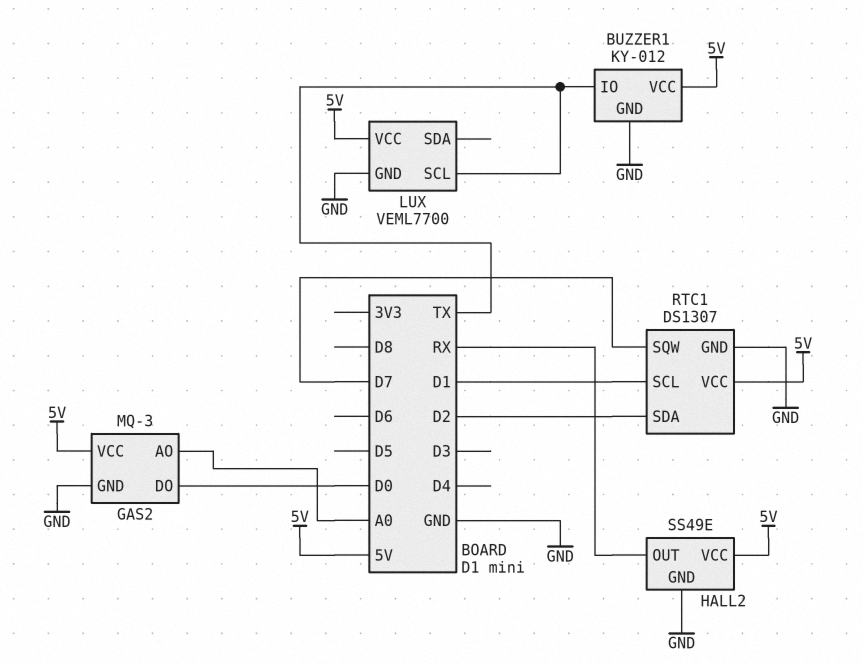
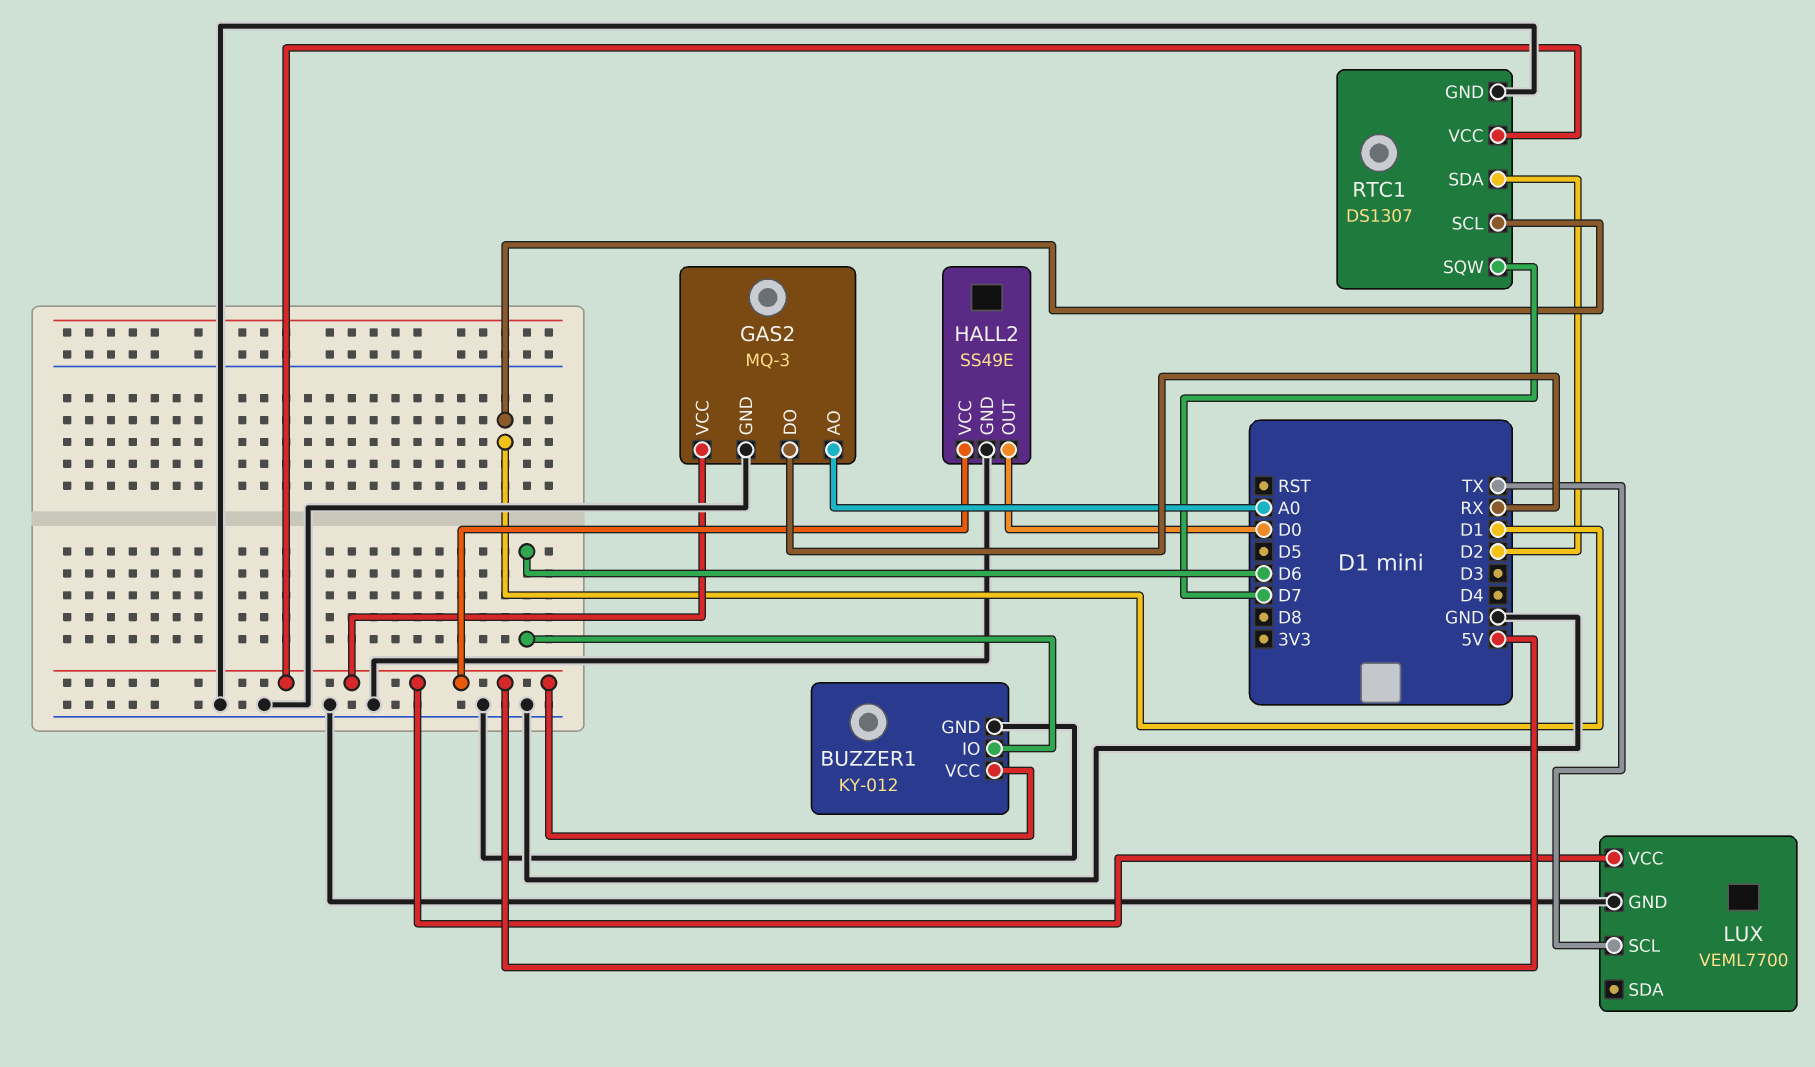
BUZZER1 pin IO: TX -> D6
GAS2 pin DO: D0 -> RX
HALL2 pin OUT: RX -> D0

